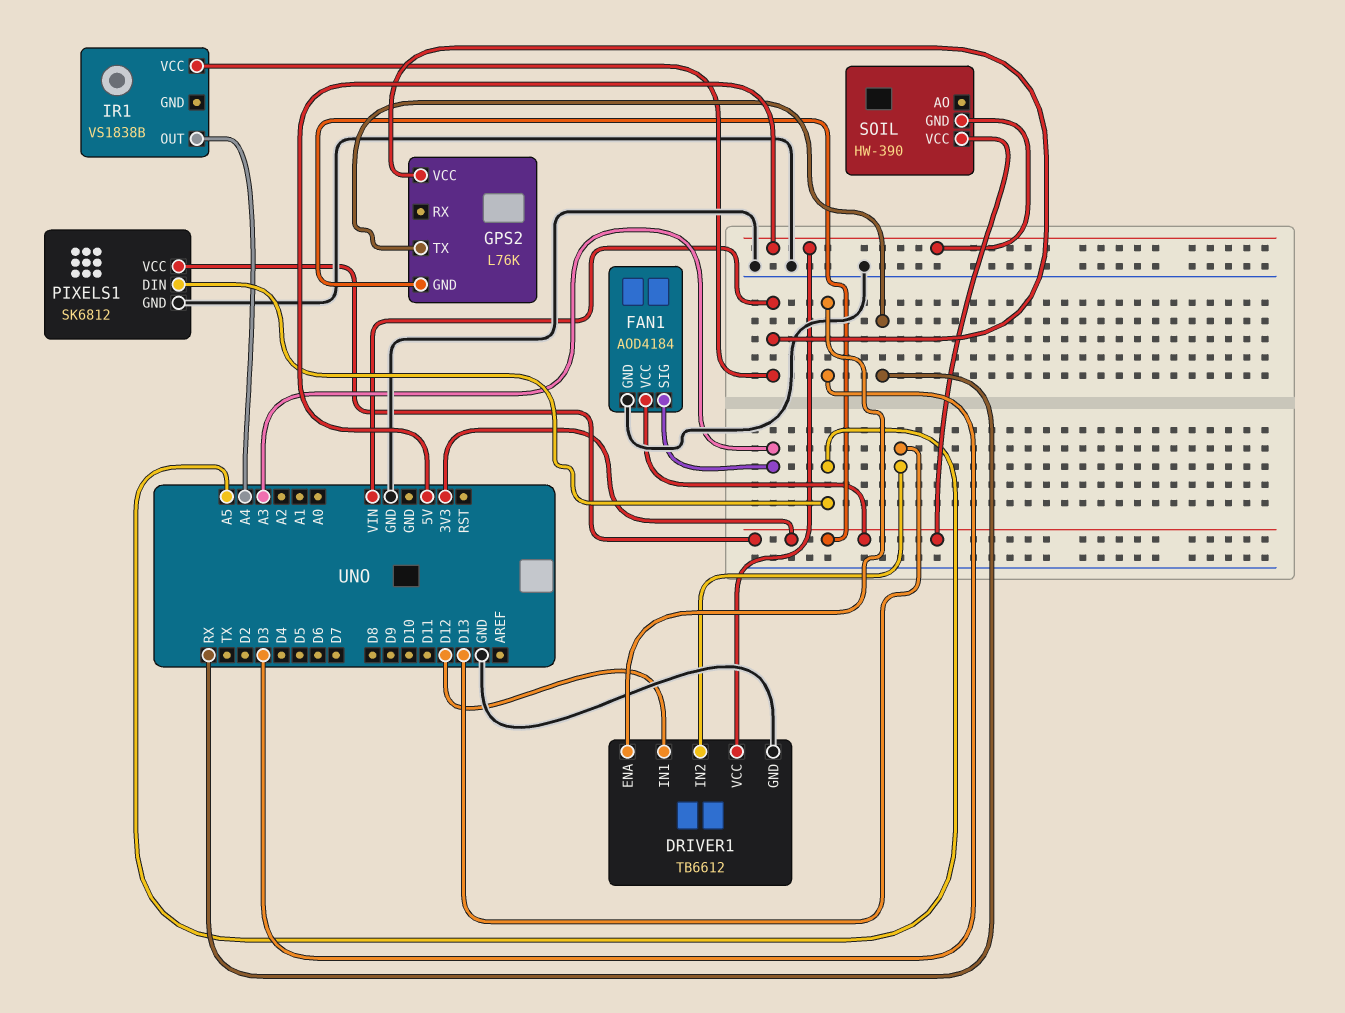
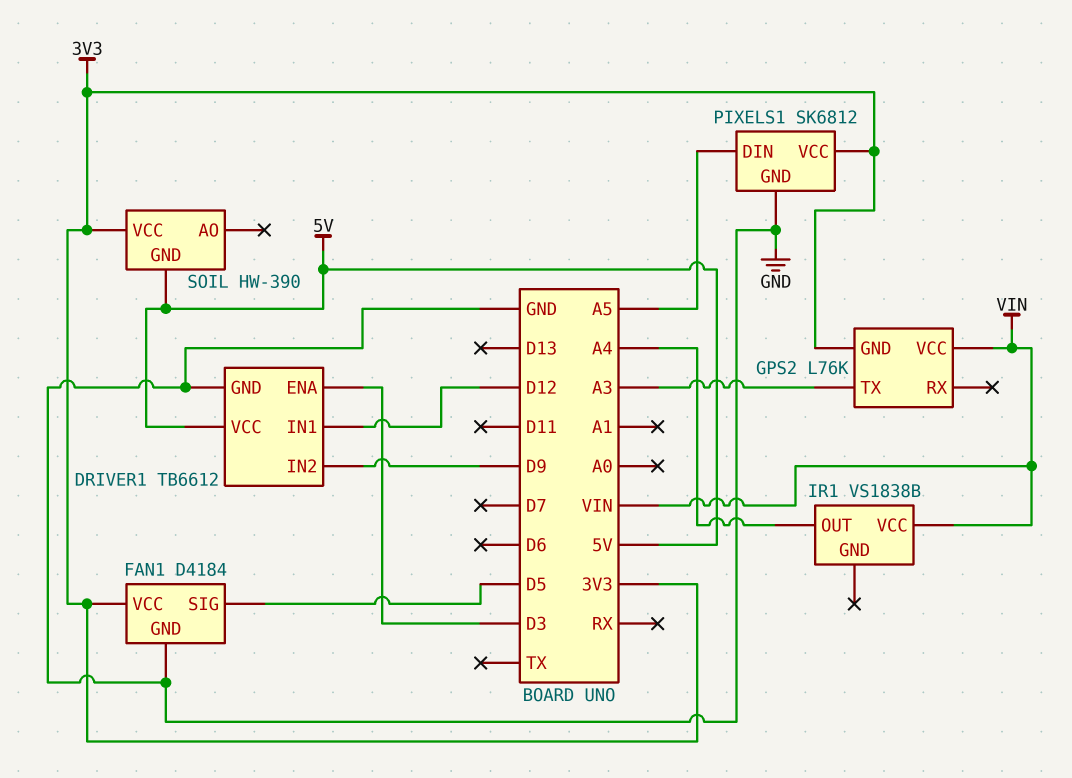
DRIVER1 pin IN2: D13 -> D9
FAN1: AOD4184 -> D4184
FAN1 pin SIG: A3 -> D5
GPS2 pin TX: RX -> A3

